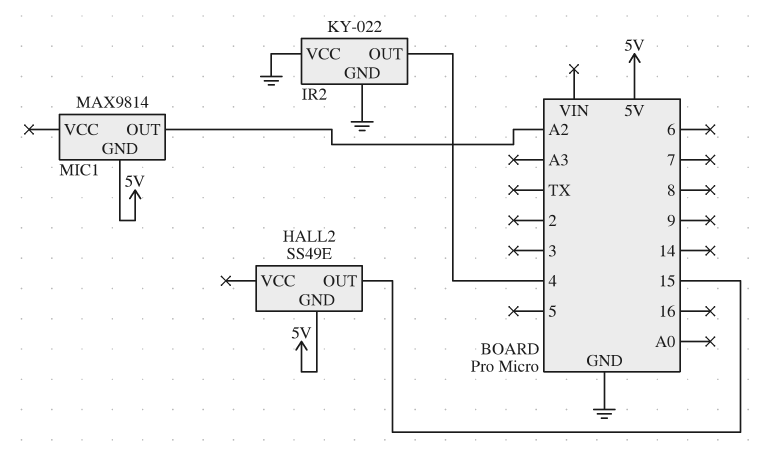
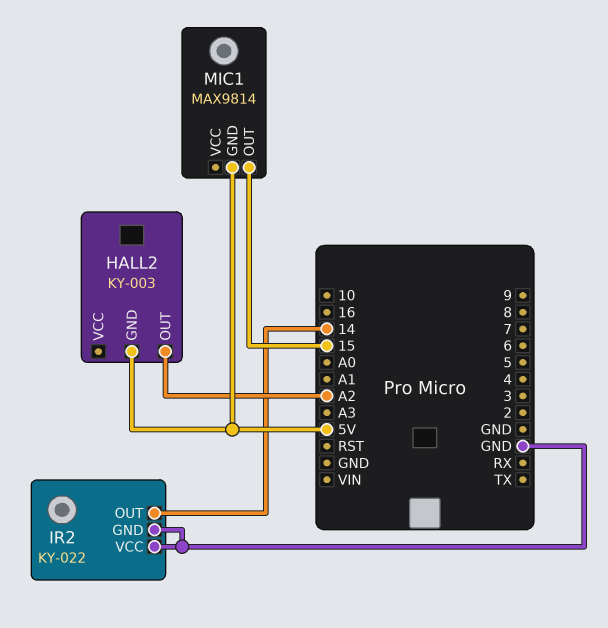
HALL2: SS49E -> KY-003
HALL2 pin OUT: 15 -> A2
IR2 pin OUT: 4 -> 14
MIC1 pin OUT: A2 -> 15

